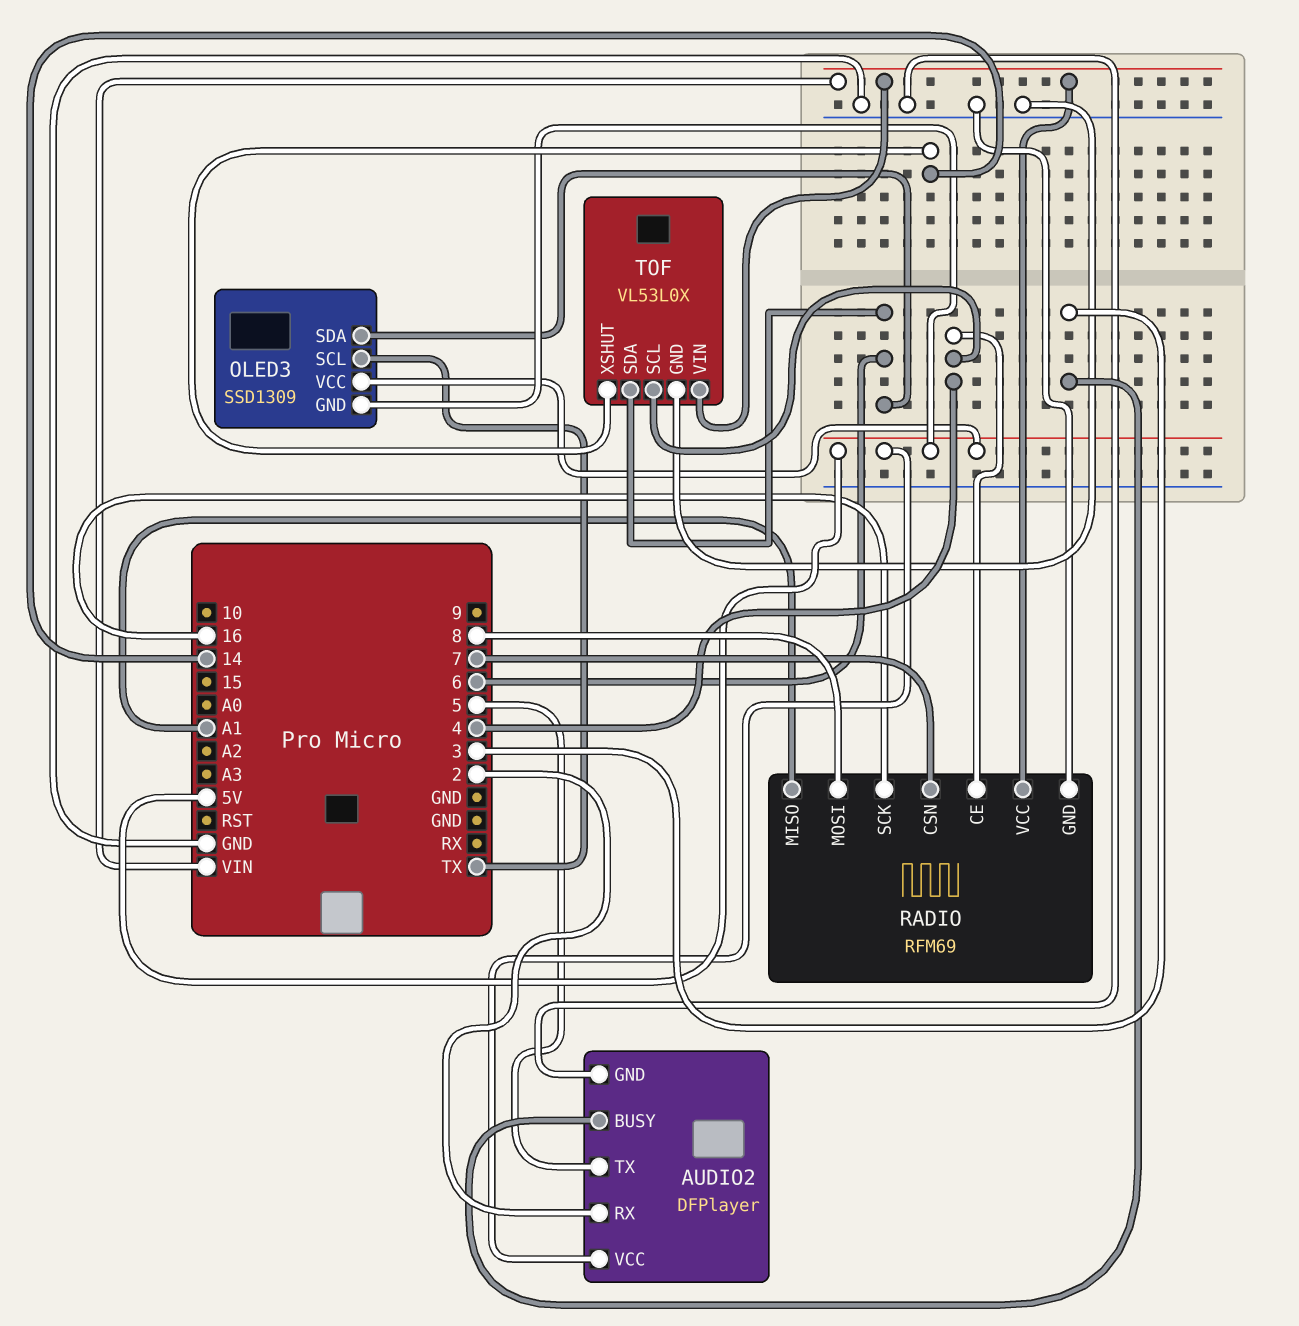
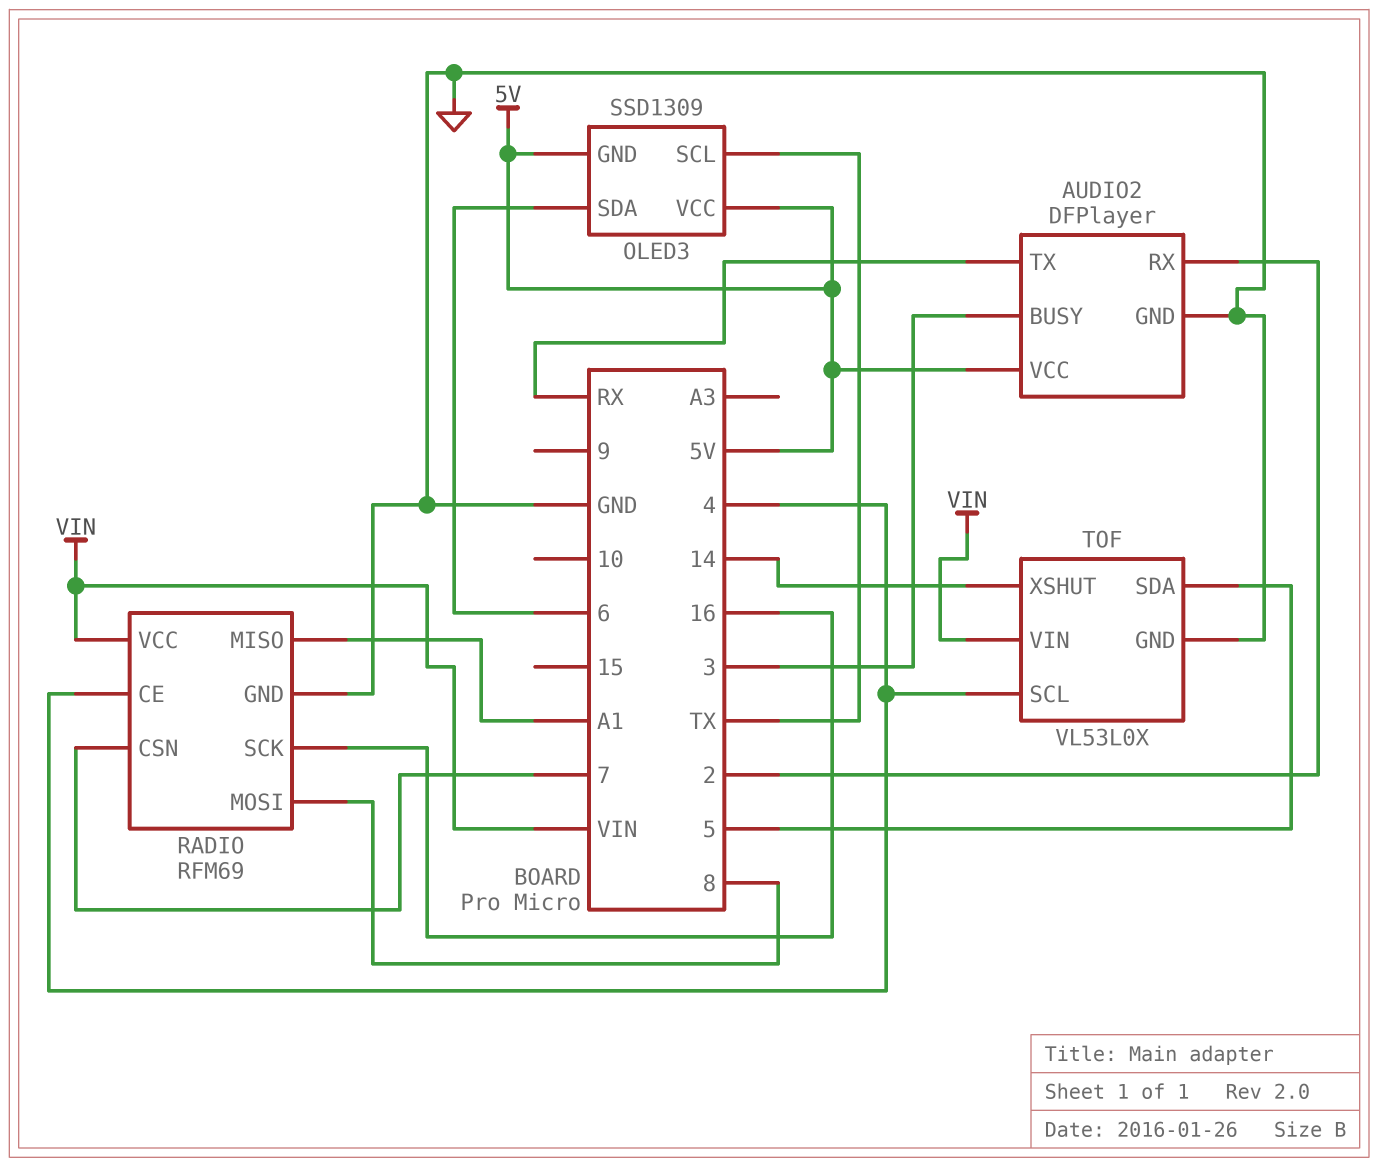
AUDIO2 pin TX: 5 -> RX
TOF pin SDA: 6 -> 5

